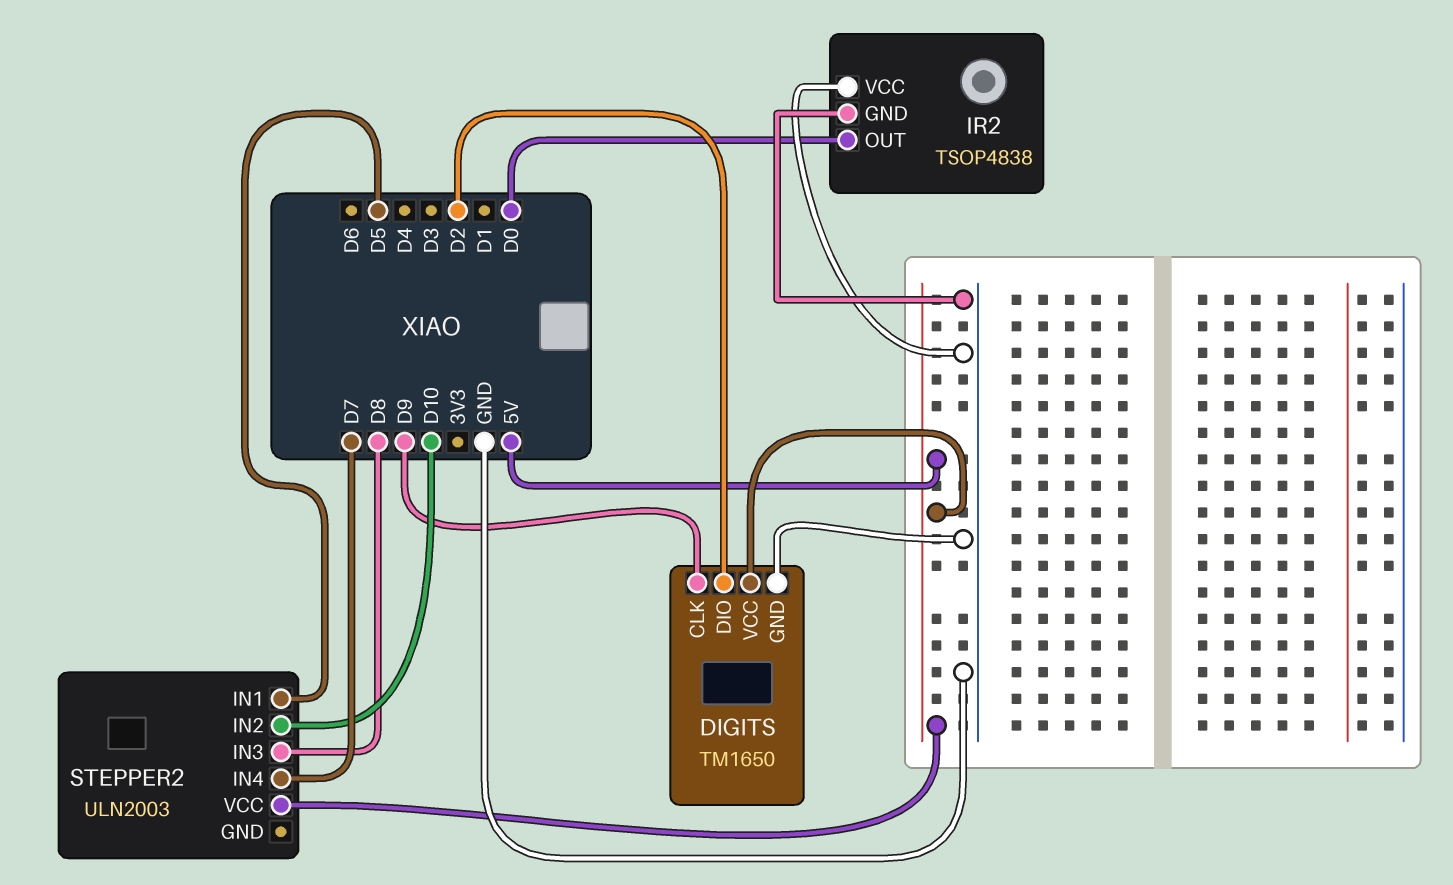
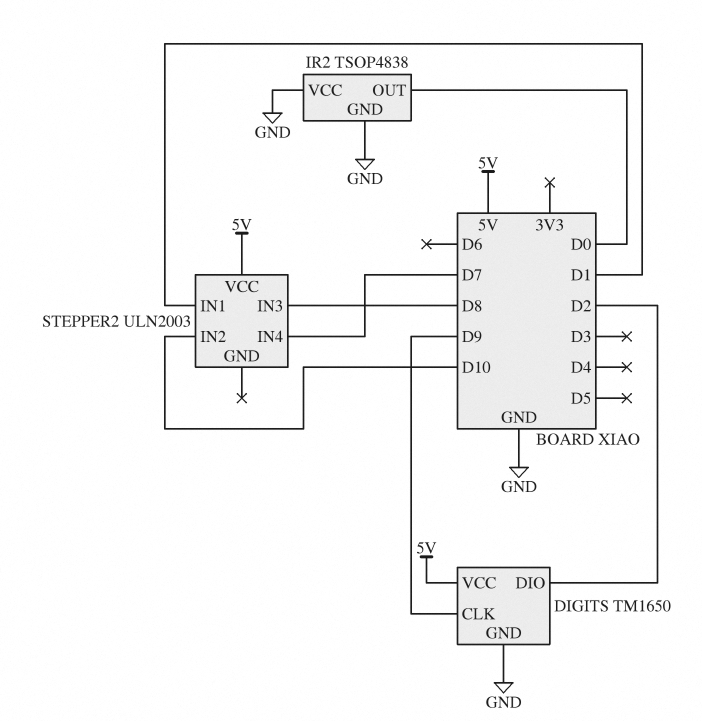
STEPPER2 pin IN1: D5 -> D1

